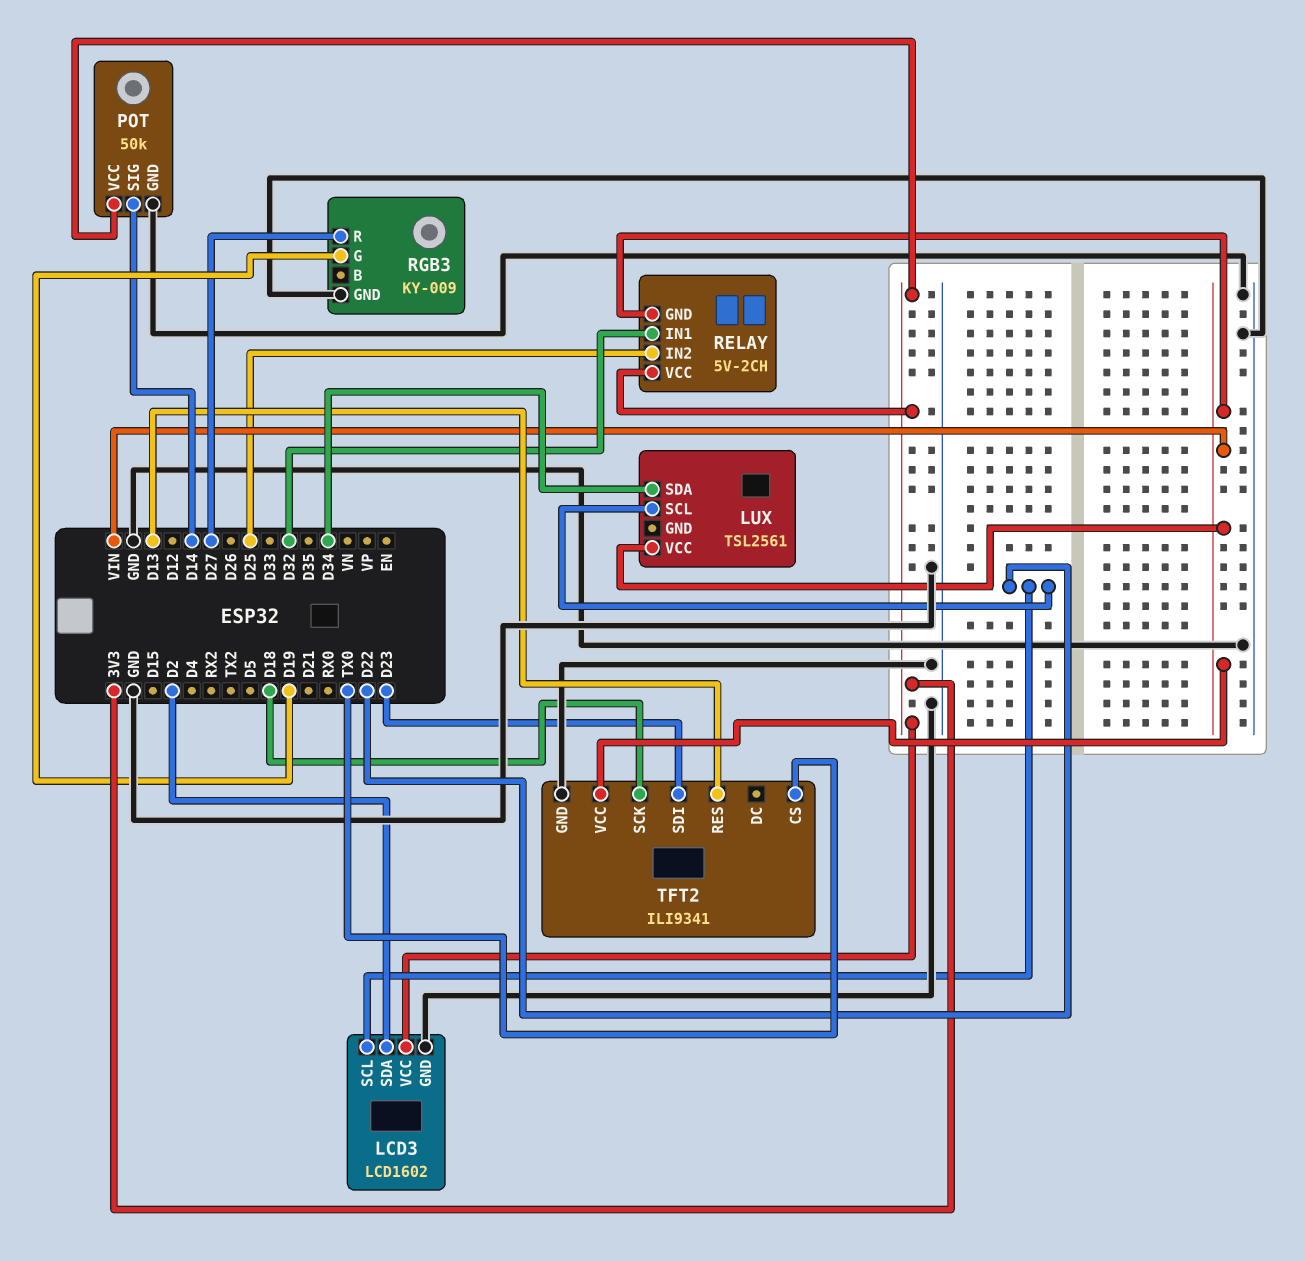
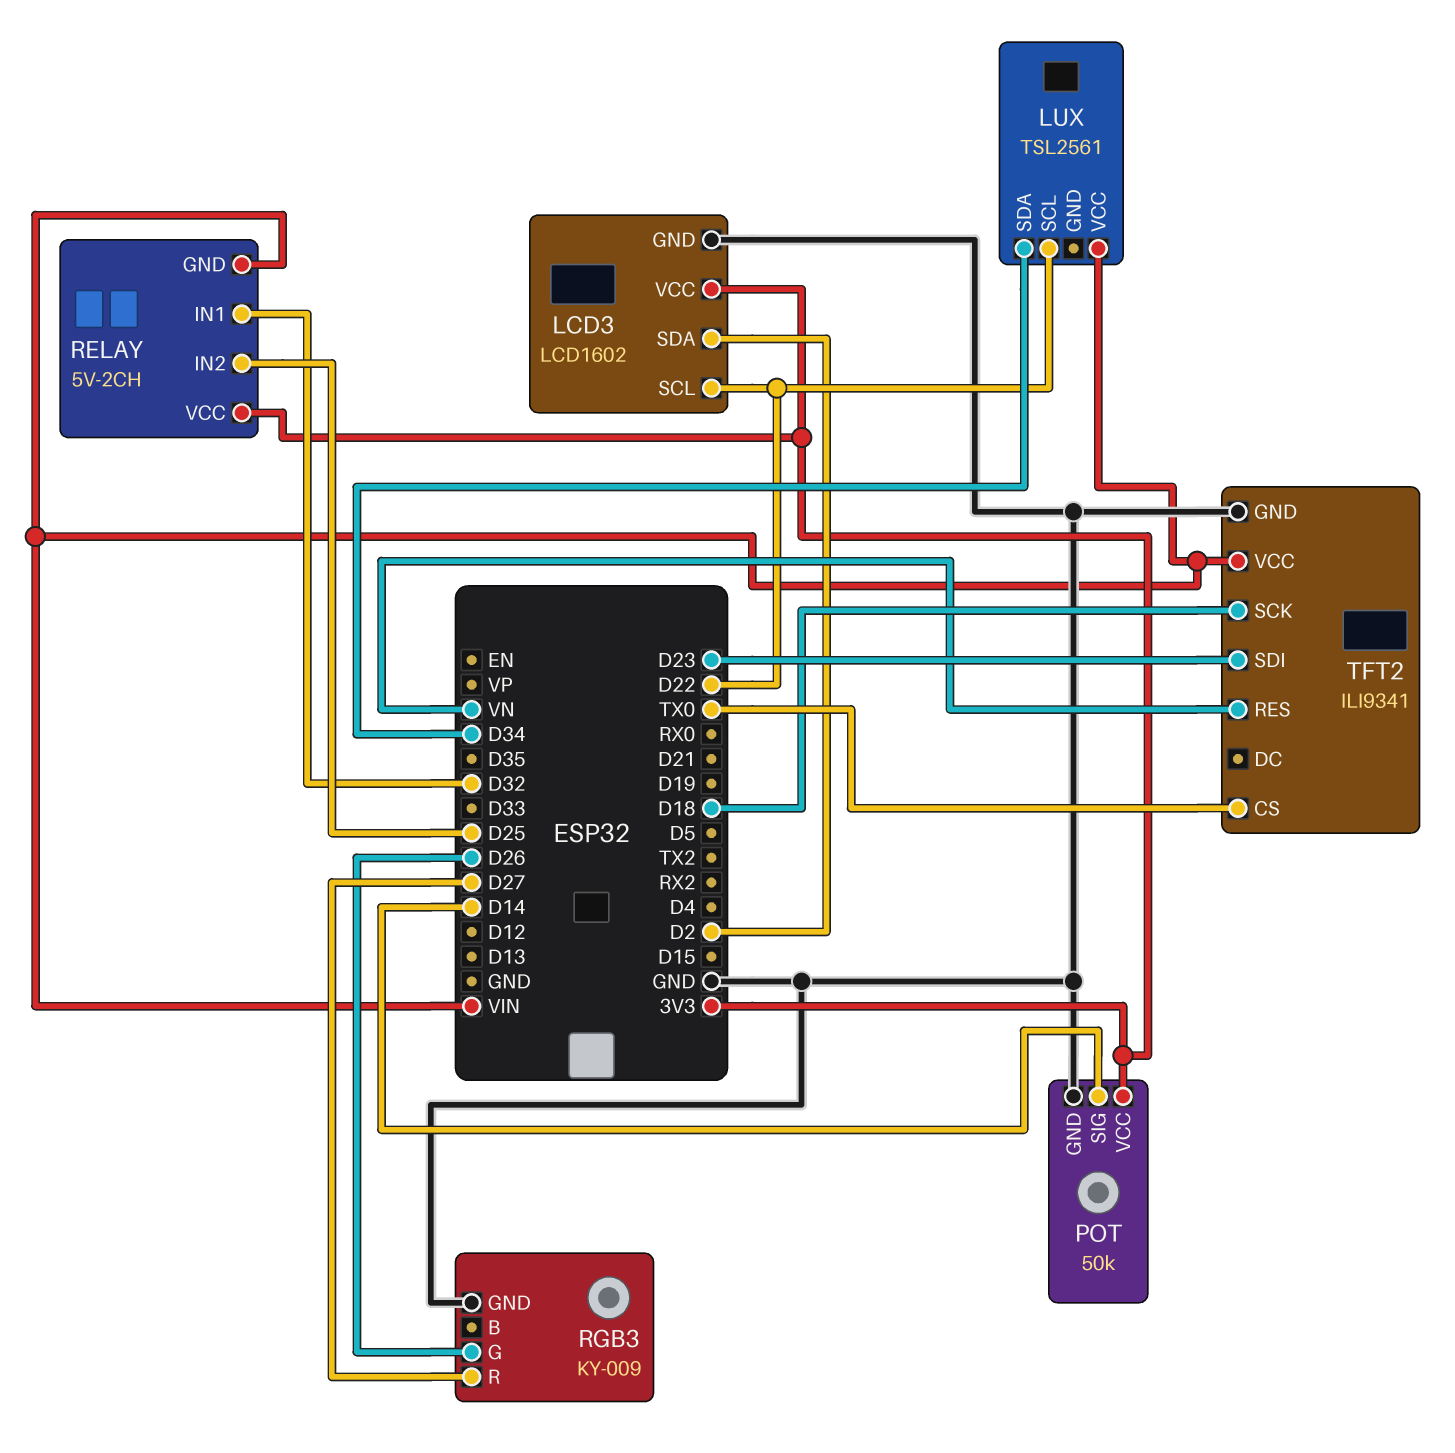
RGB3 pin G: D19 -> D26
TFT2 pin RES: D13 -> VN

